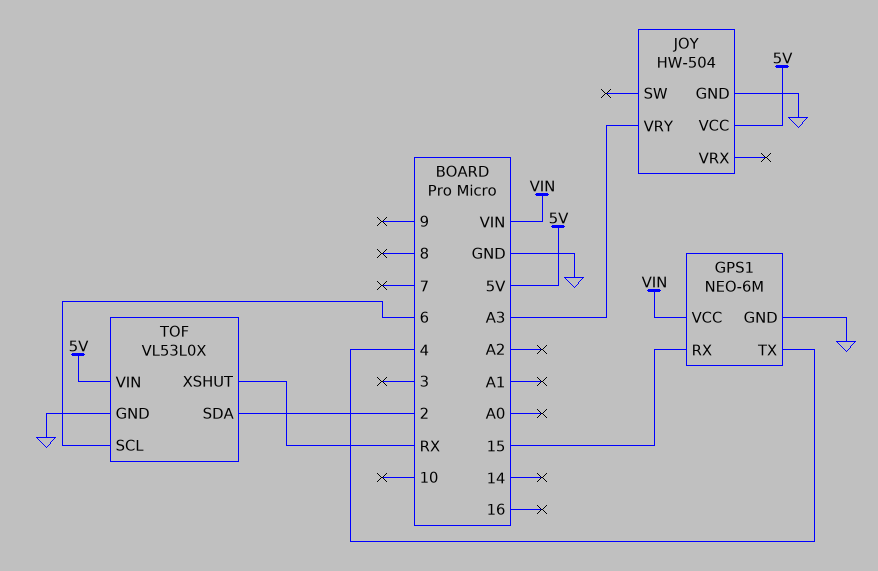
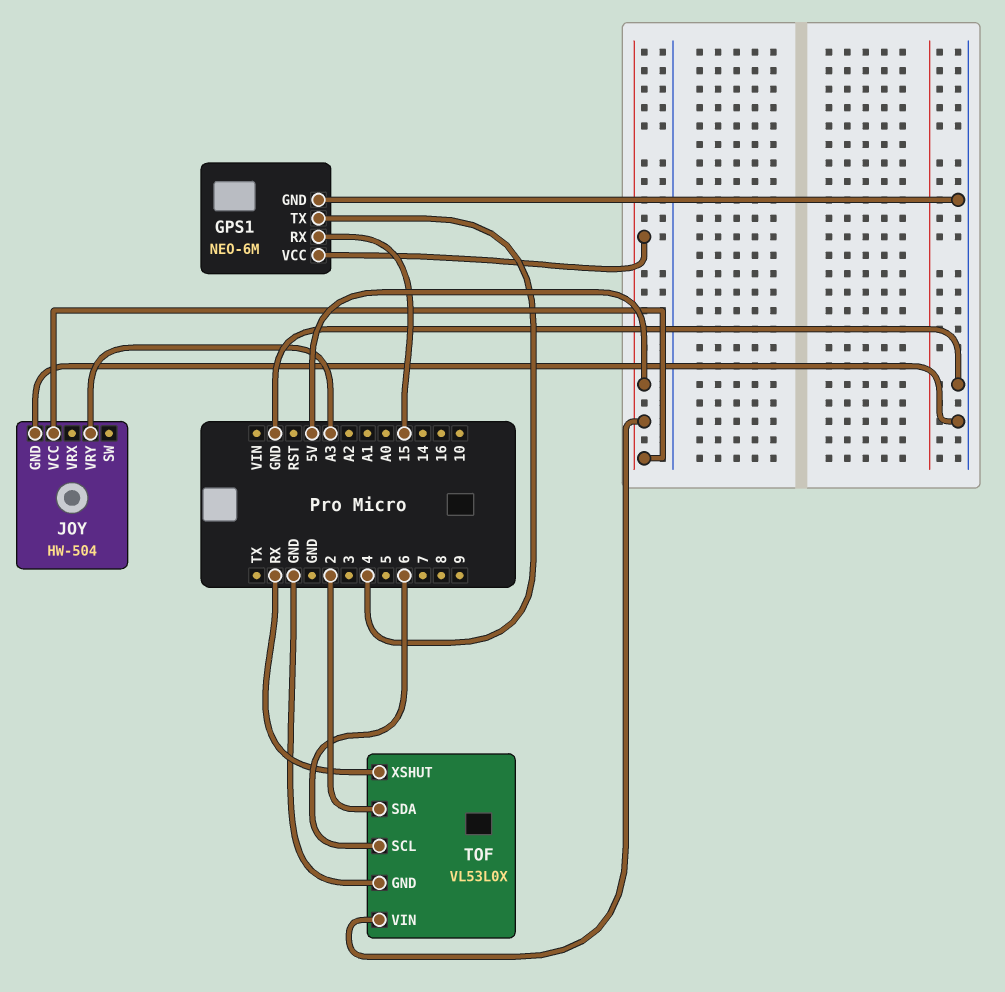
GPS1 pin VCC: VIN -> 5V

